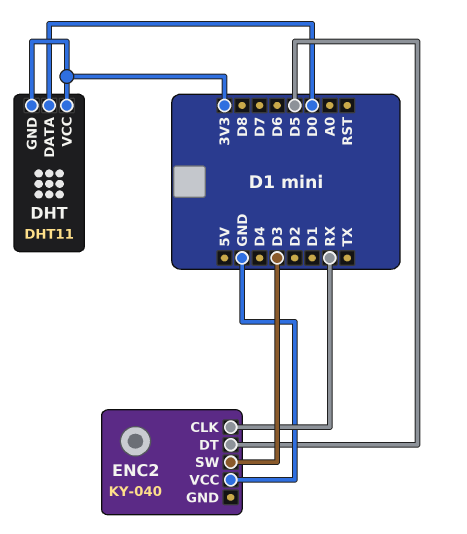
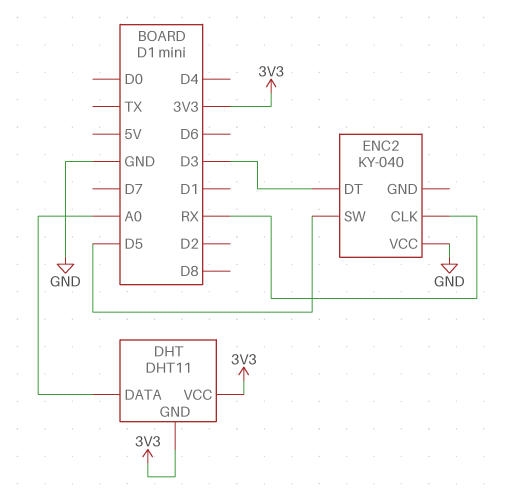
DHT pin DATA: D0 -> A0
ENC2 pin DT: D5 -> D3
ENC2 pin SW: D3 -> D5

